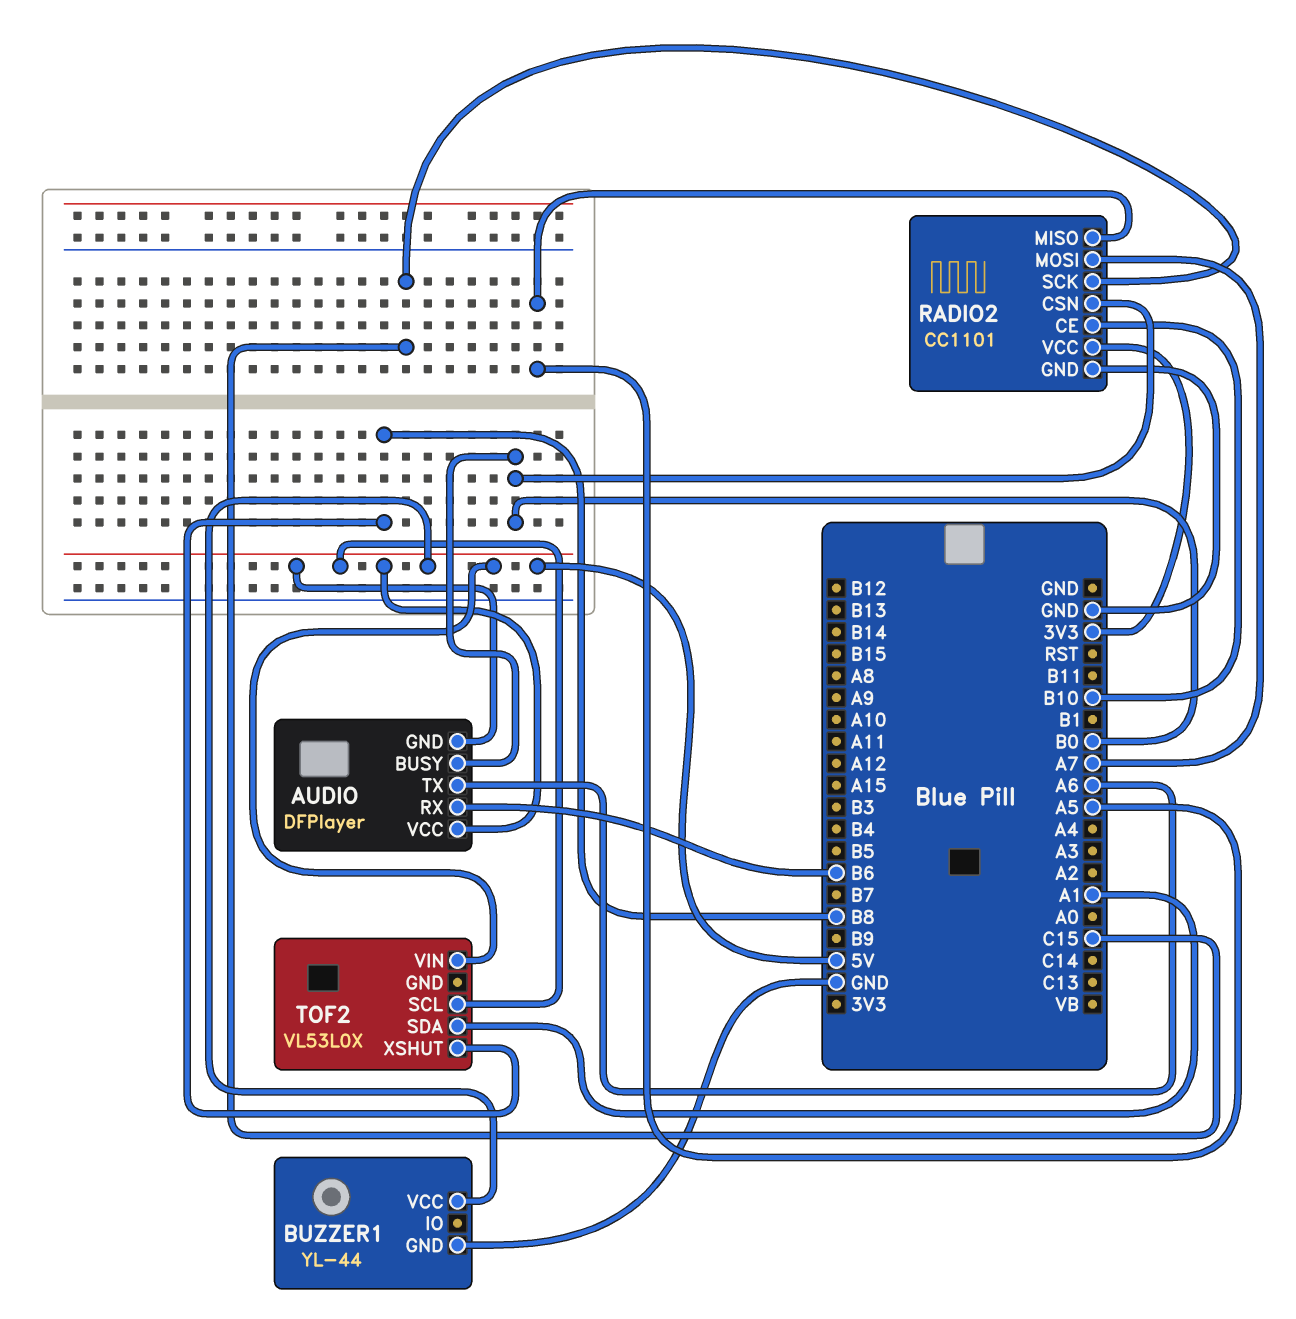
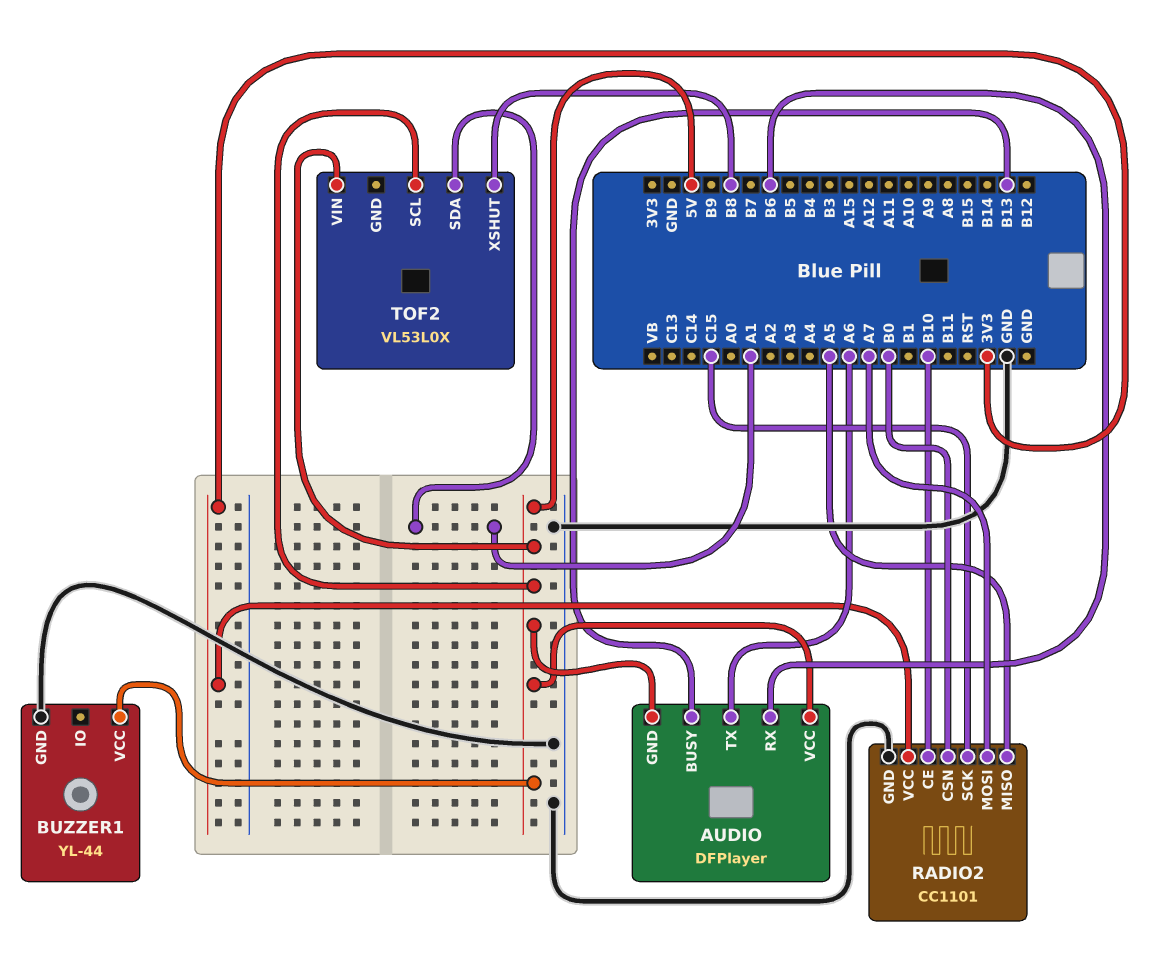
AUDIO pin BUSY: B0 -> B13

